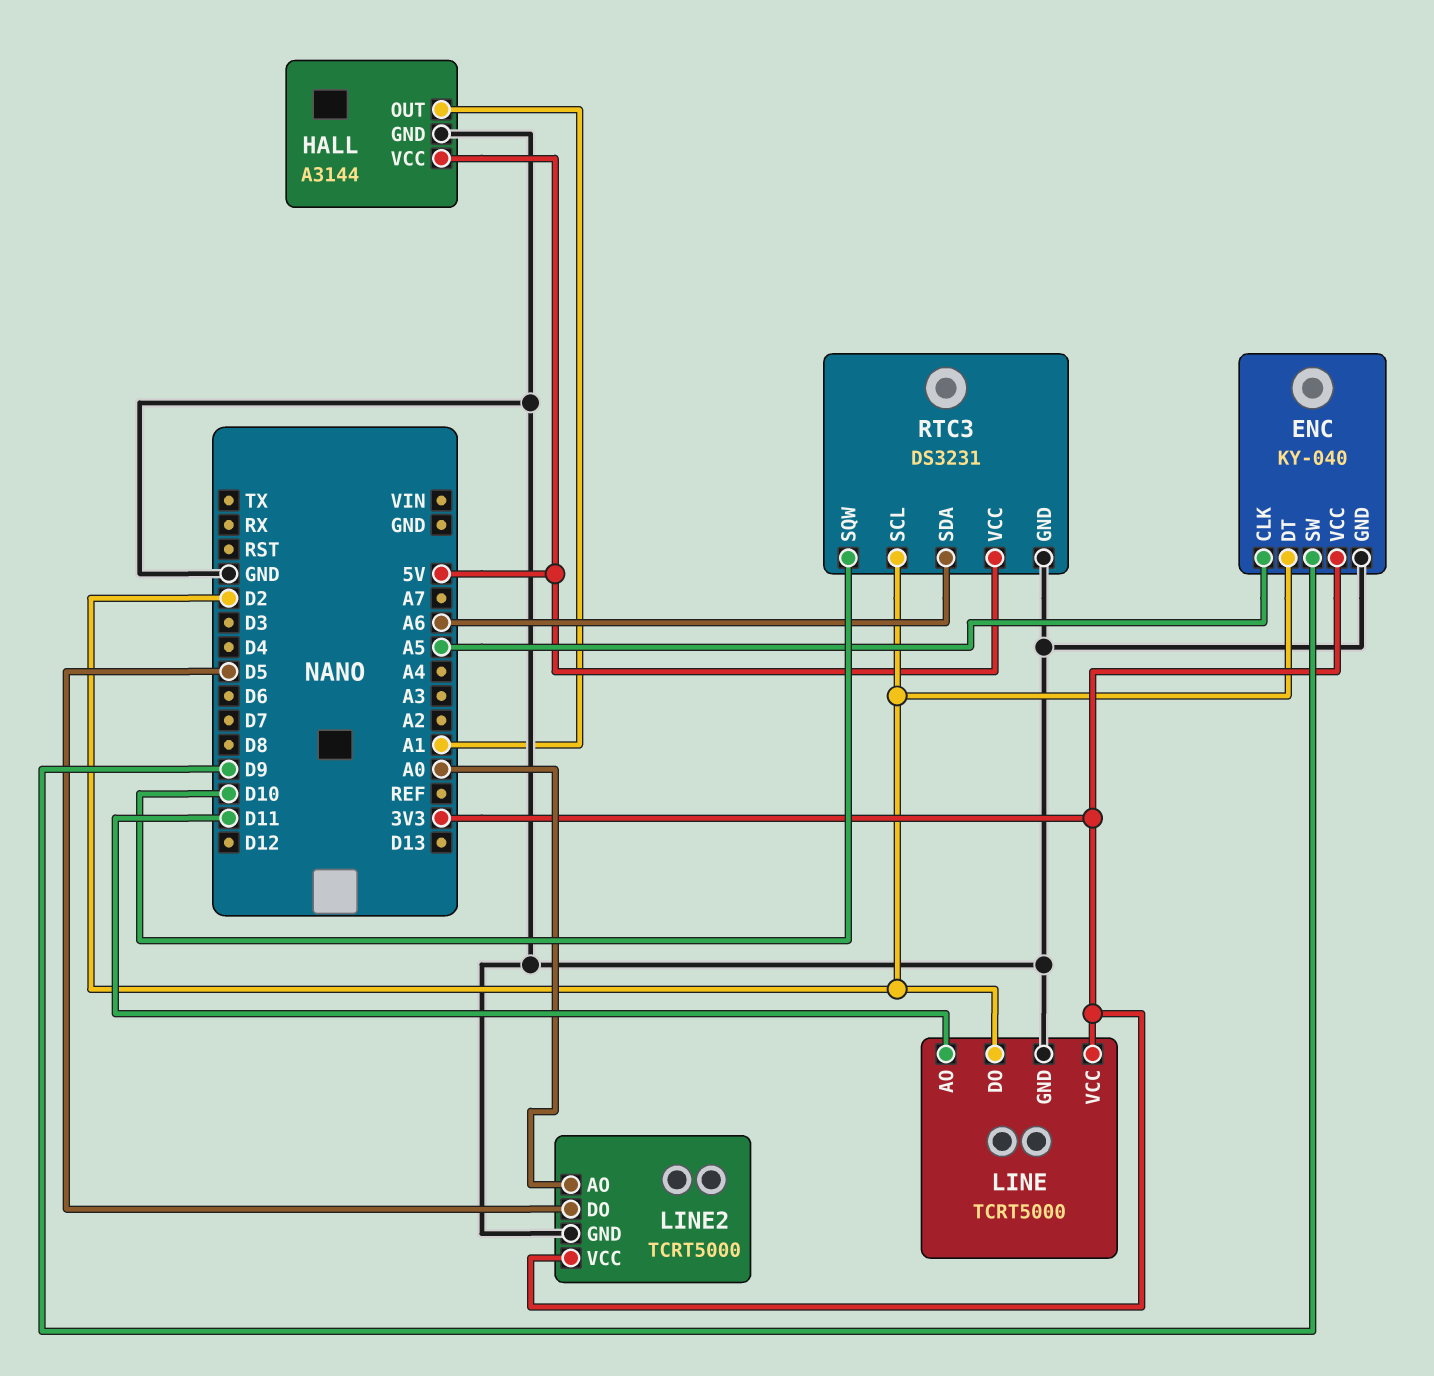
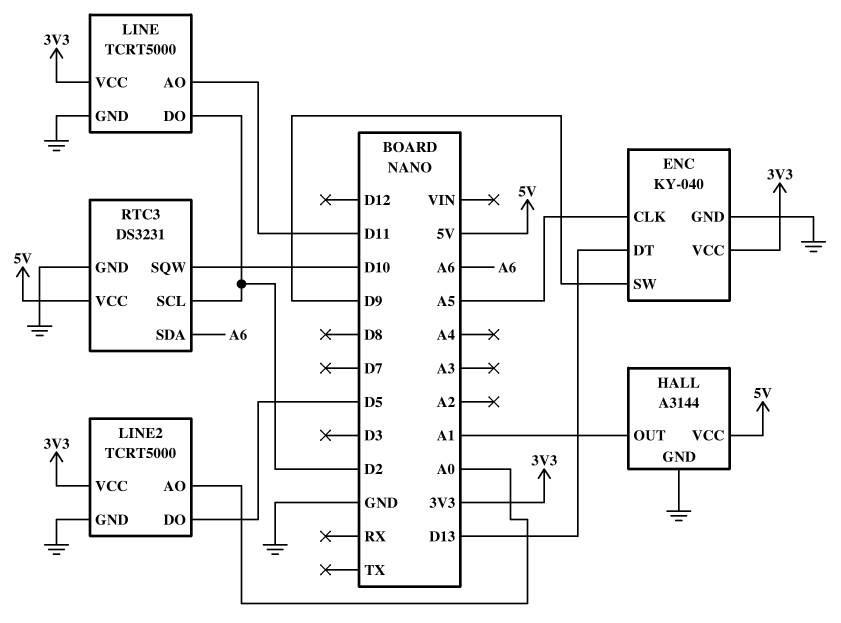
ENC pin DT: D2 -> D13

